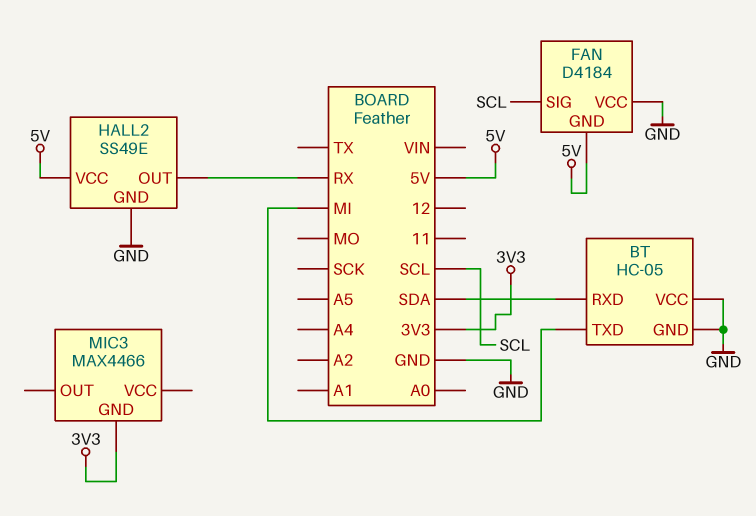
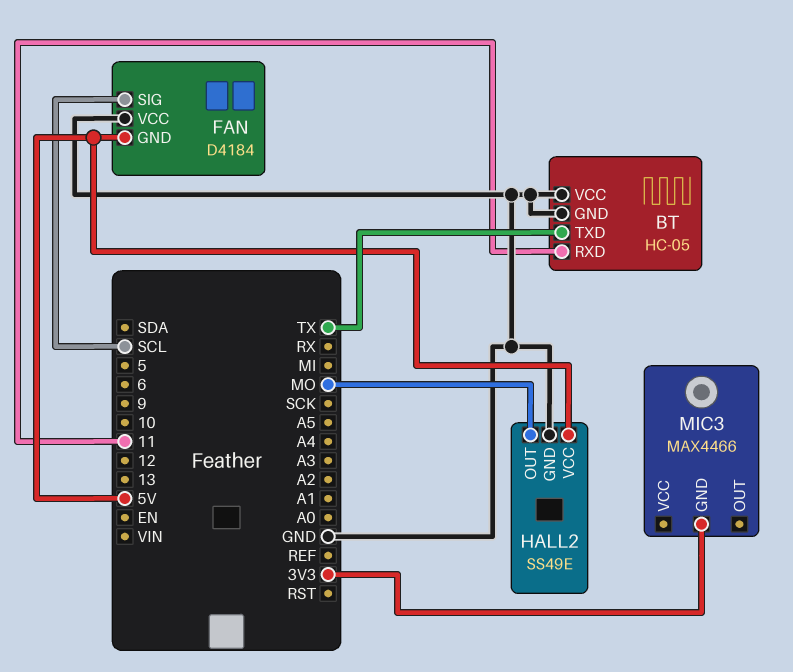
BT pin RXD: SDA -> 11
BT pin TXD: MI -> TX
HALL2 pin OUT: RX -> MO

